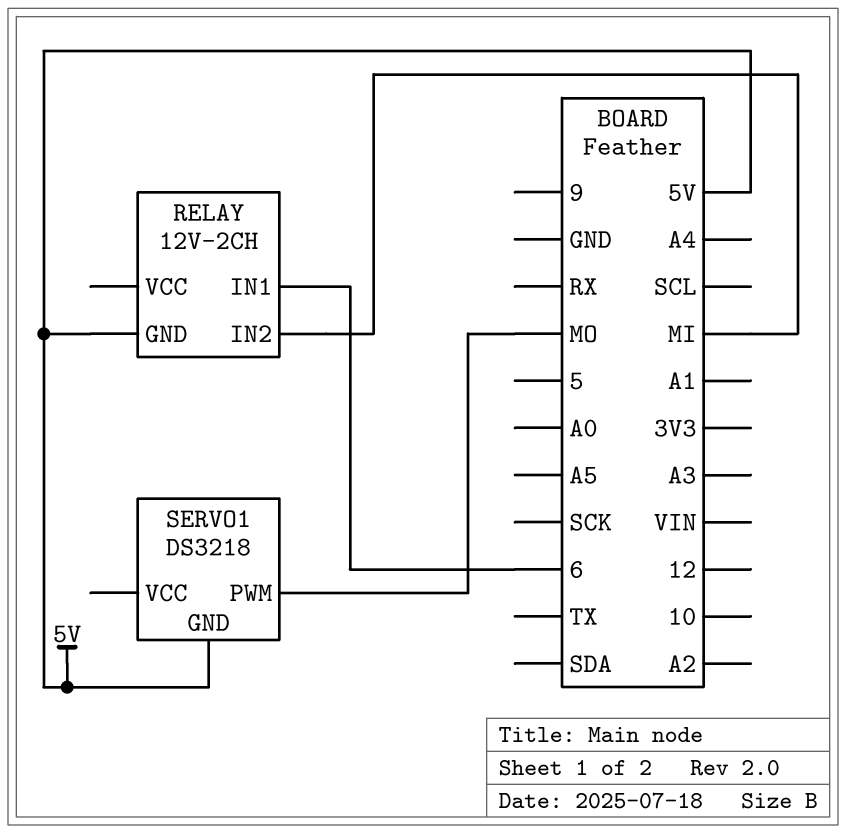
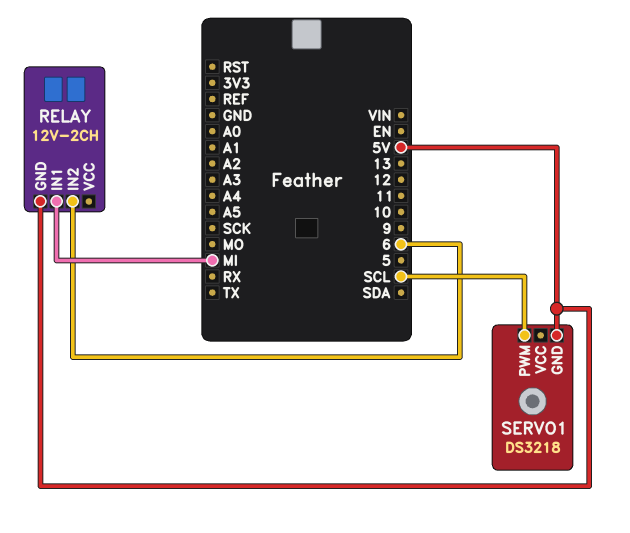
RELAY pin IN1: 6 -> MI
RELAY pin IN2: MI -> 6
SERVO1 pin PWM: MO -> SCL

